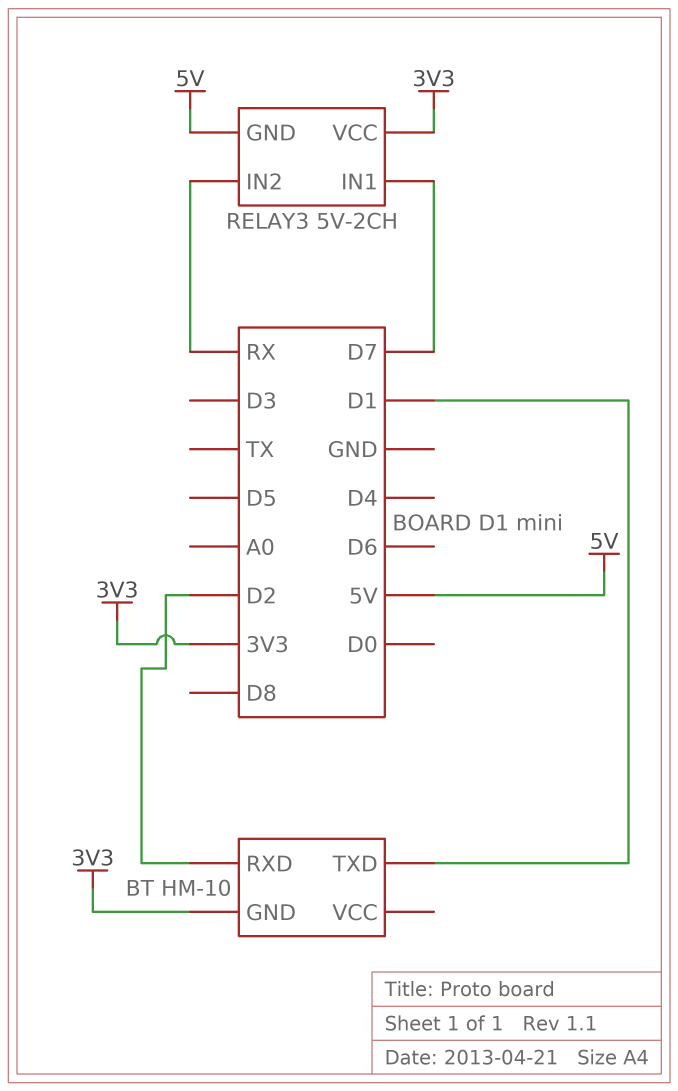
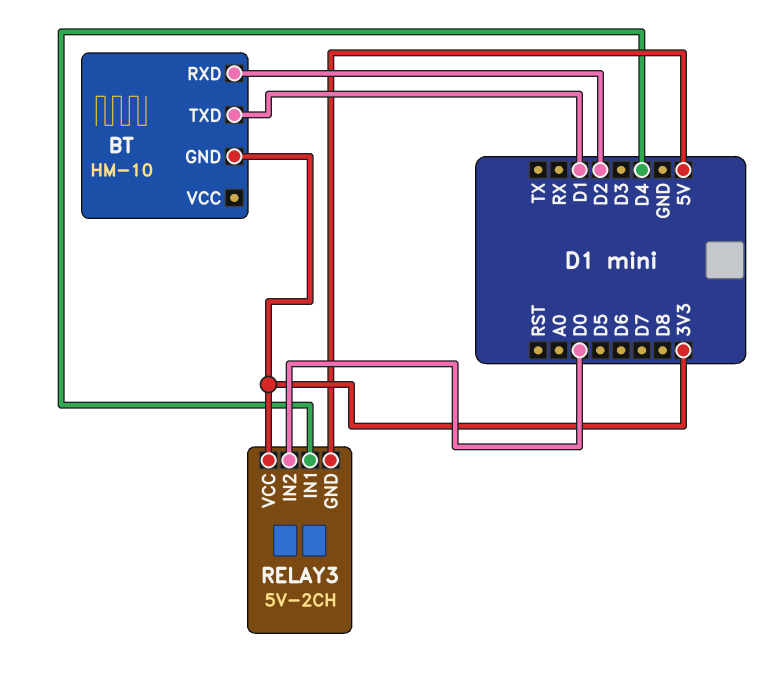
RELAY3 pin IN1: D7 -> D4
RELAY3 pin IN2: RX -> D0

